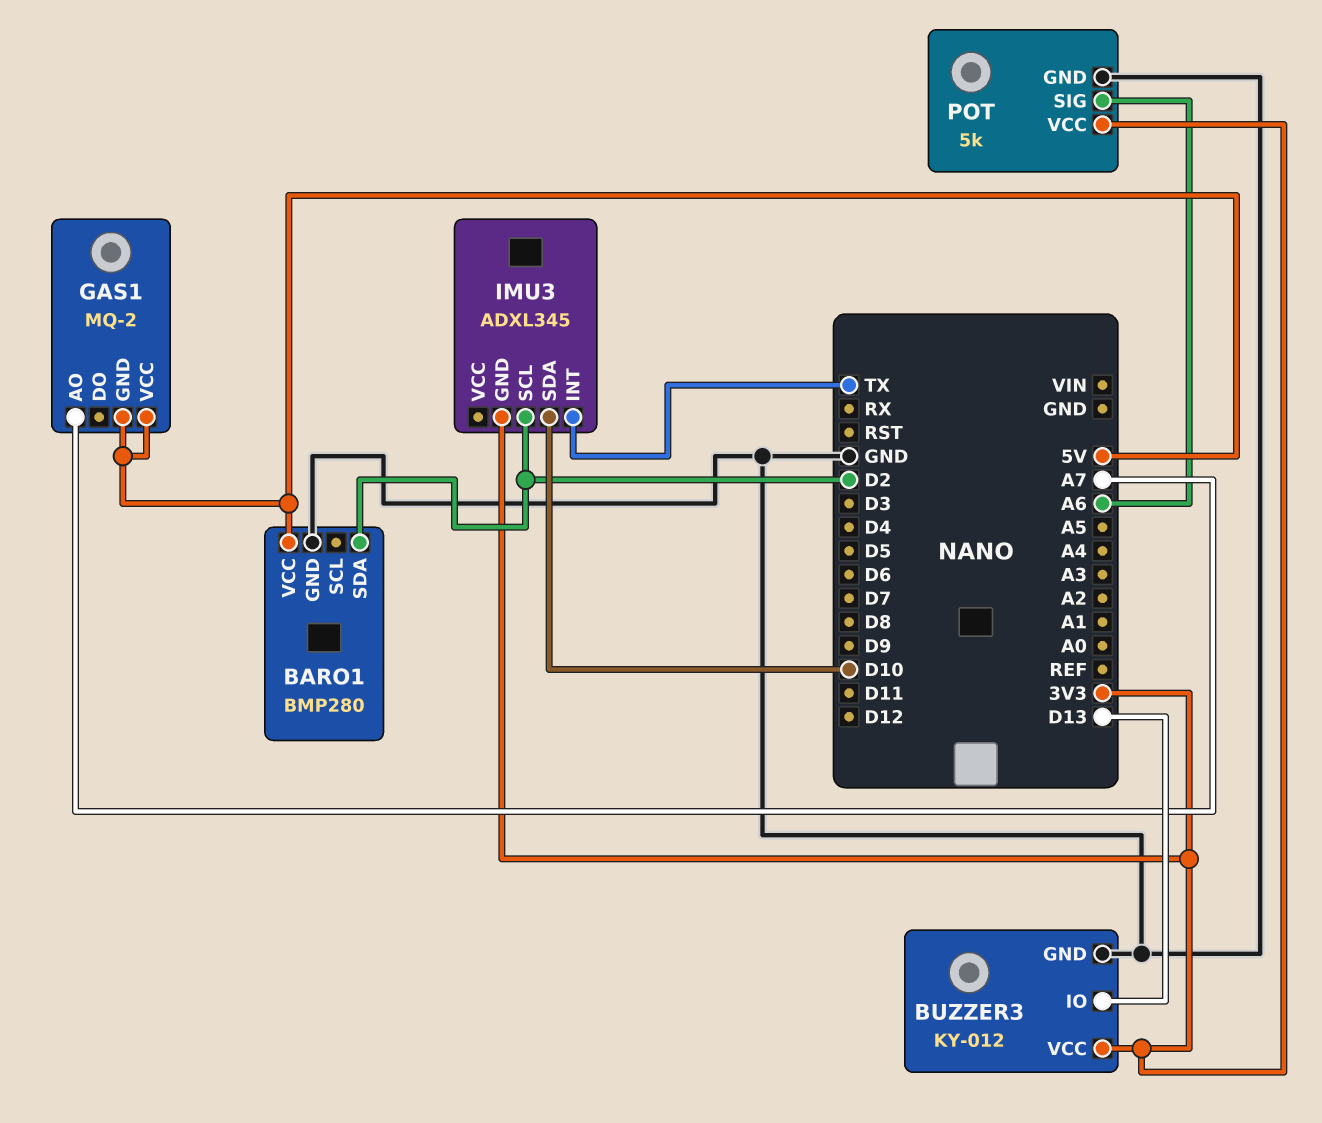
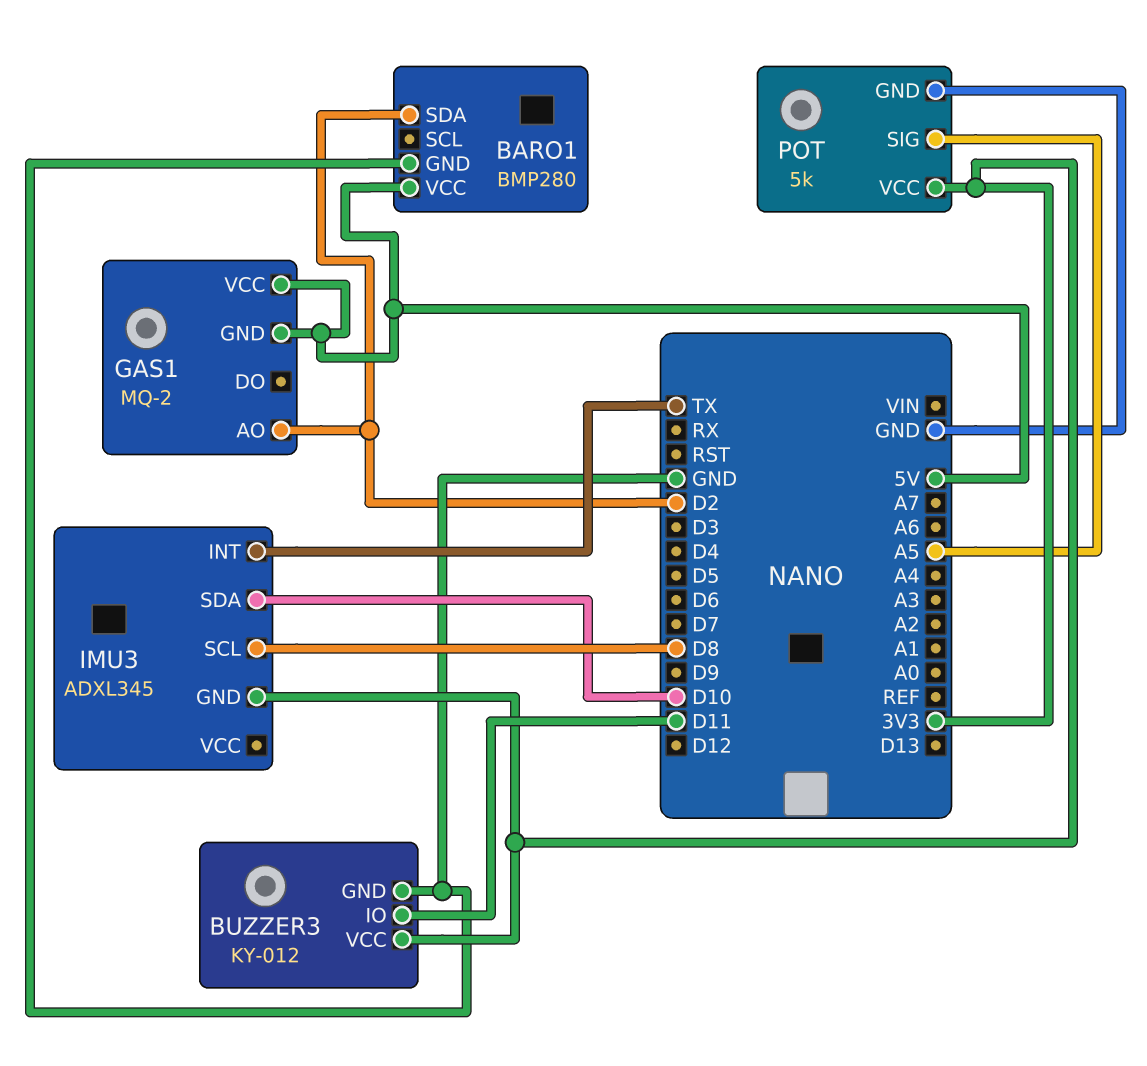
BUZZER3 pin IO: D13 -> D11
GAS1 pin AO: A7 -> D2
IMU3 pin SCL: D2 -> D8
POT pin SIG: A6 -> A5

